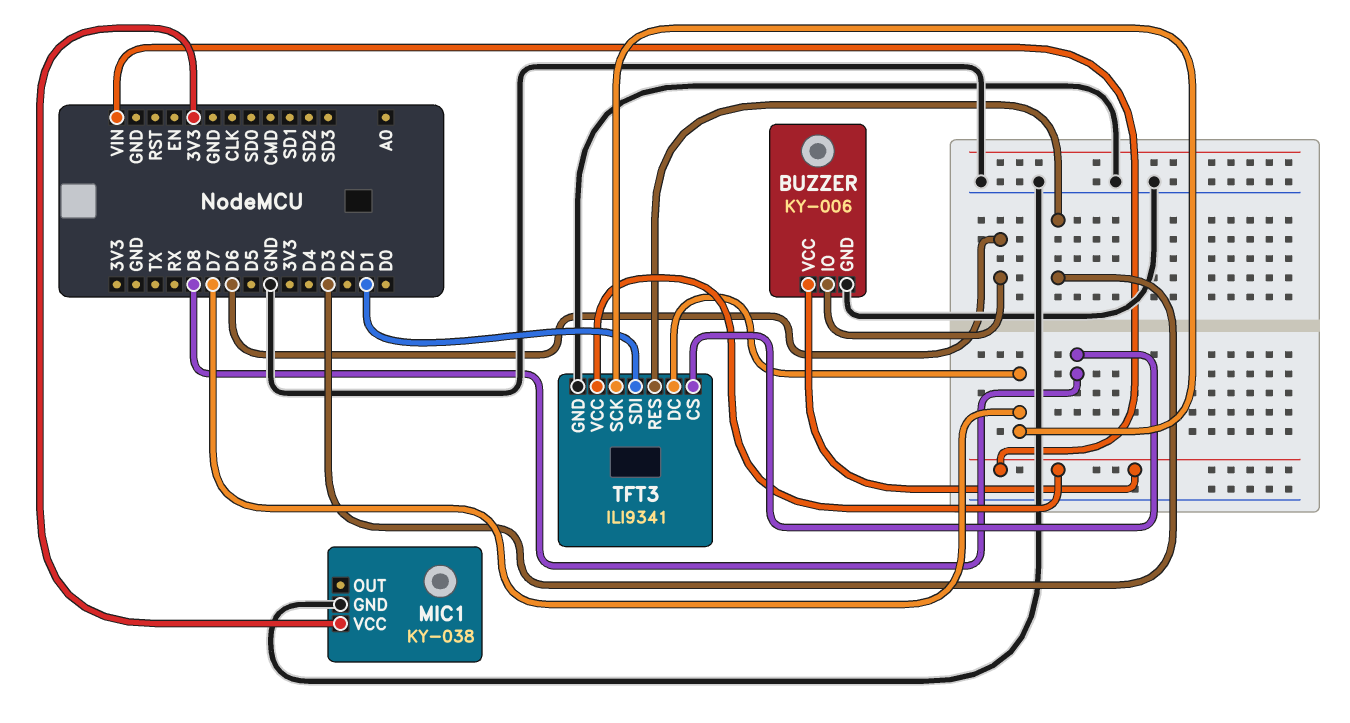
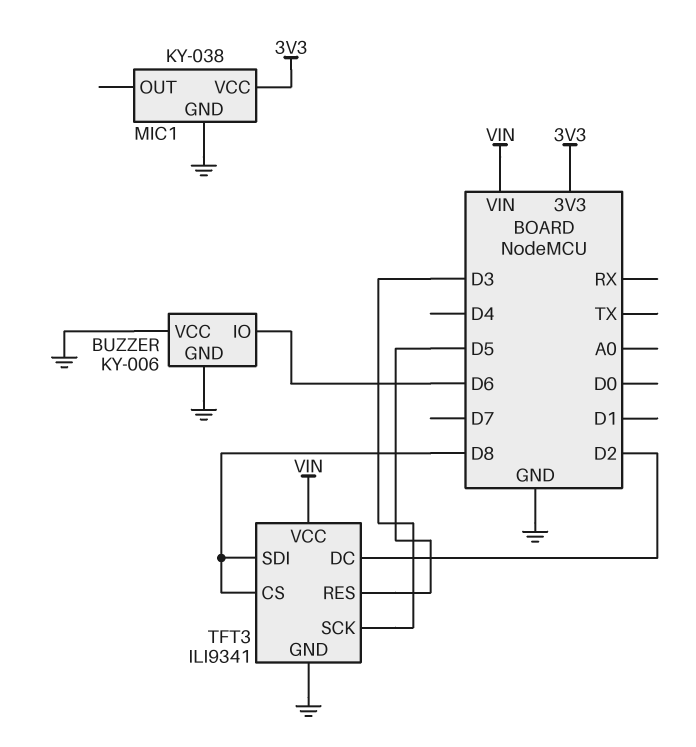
BUZZER pin VCC: VIN -> GND
TFT3 pin DC: D7 -> D2
TFT3 pin RES: D3 -> D5
TFT3 pin SCK: D7 -> D3
TFT3 pin SDI: D1 -> D8

